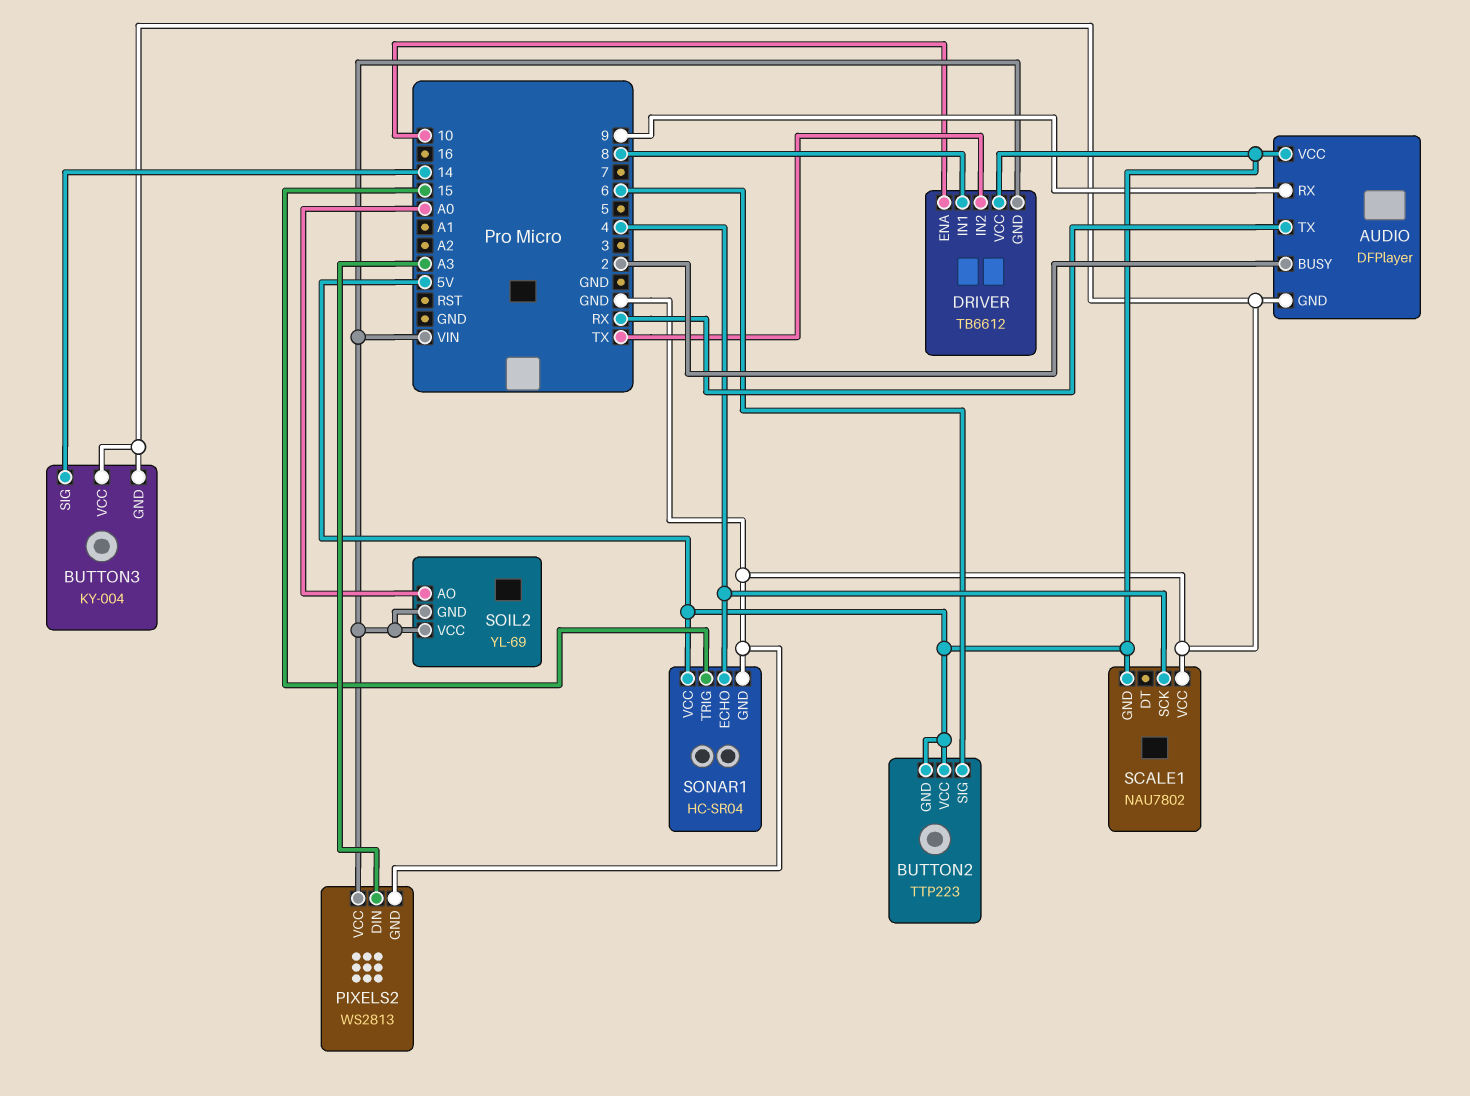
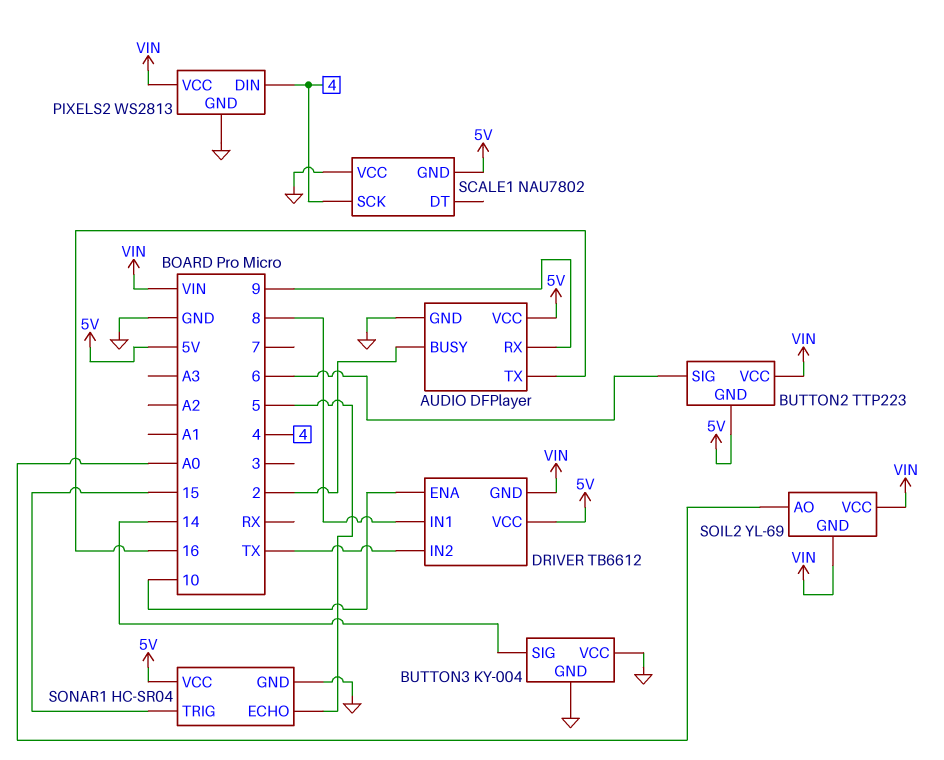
AUDIO pin TX: RX -> 16
BUTTON2 pin VCC: 5V -> VIN
PIXELS2 pin DIN: A3 -> 4
SONAR1 pin ECHO: 4 -> 5

